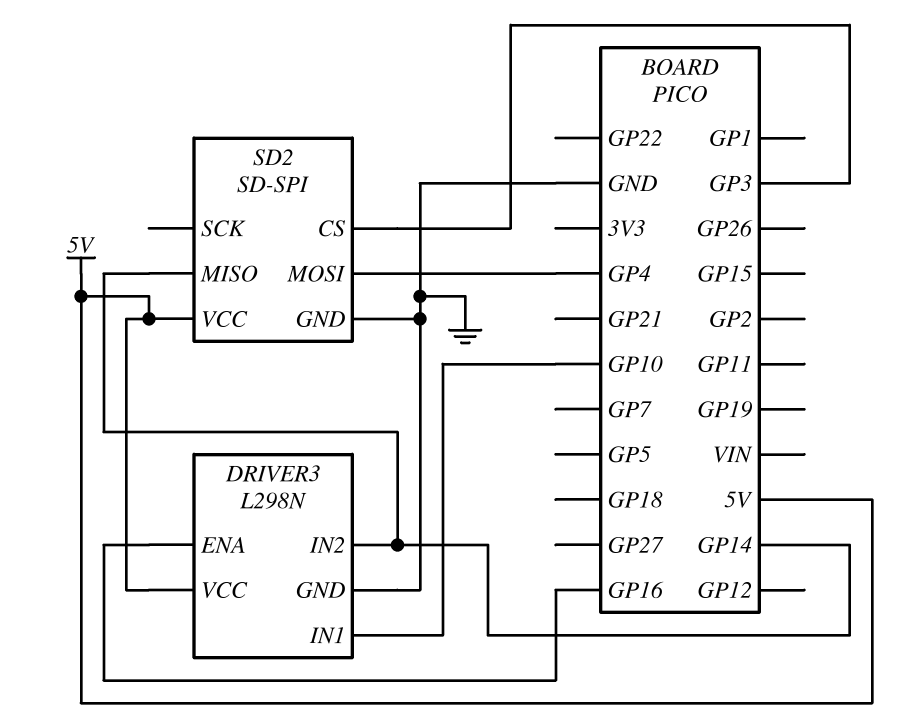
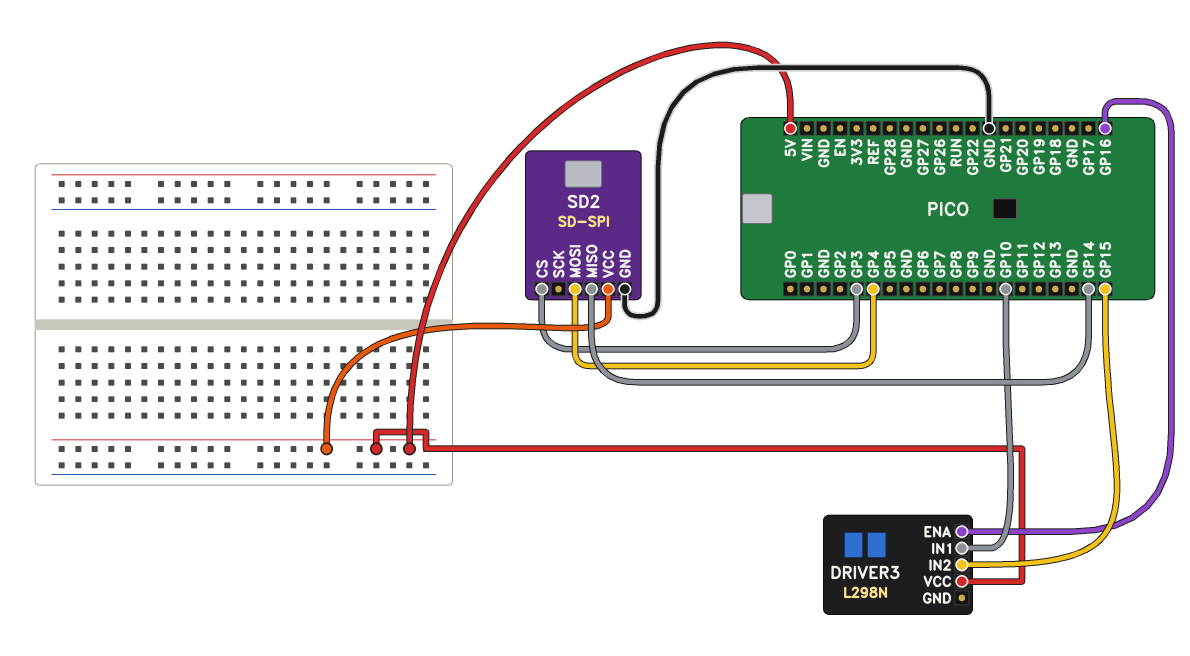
DRIVER3 pin GND: GND -> none
DRIVER3 pin IN2: GP14 -> GP15

